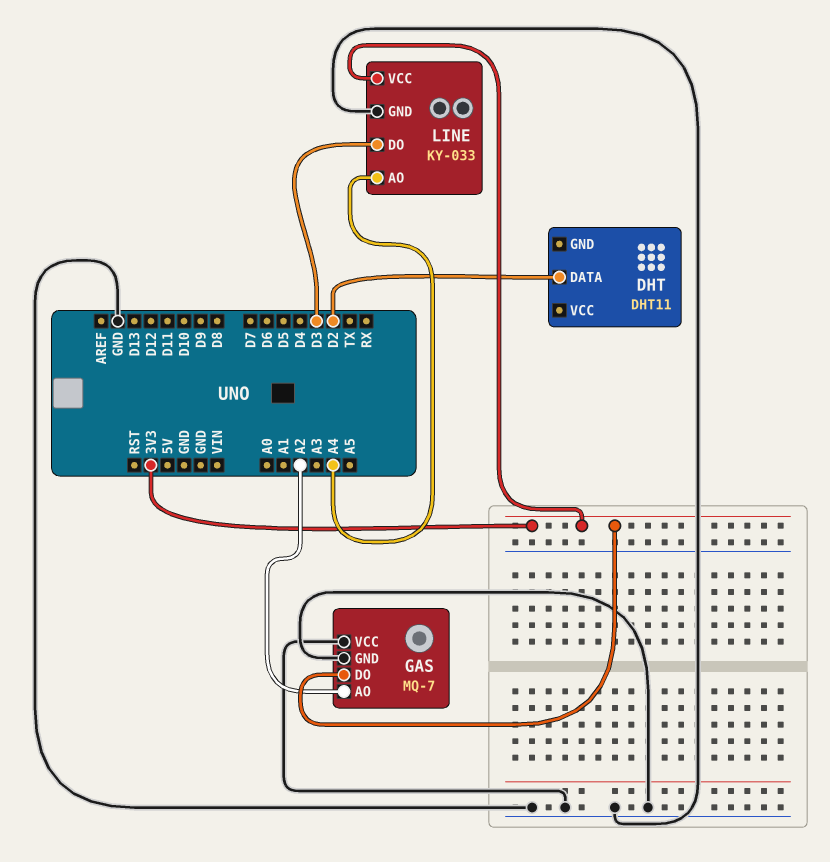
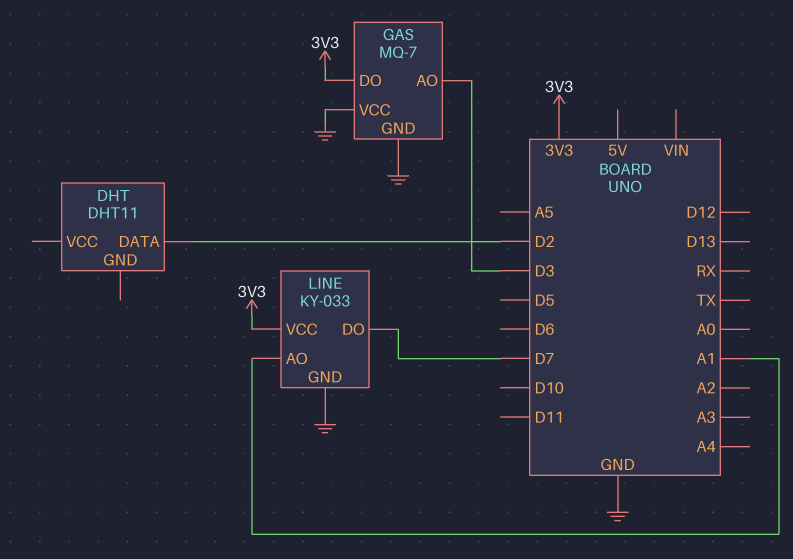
GAS pin AO: A2 -> D3
LINE pin AO: A4 -> A1
LINE pin DO: D3 -> D7

